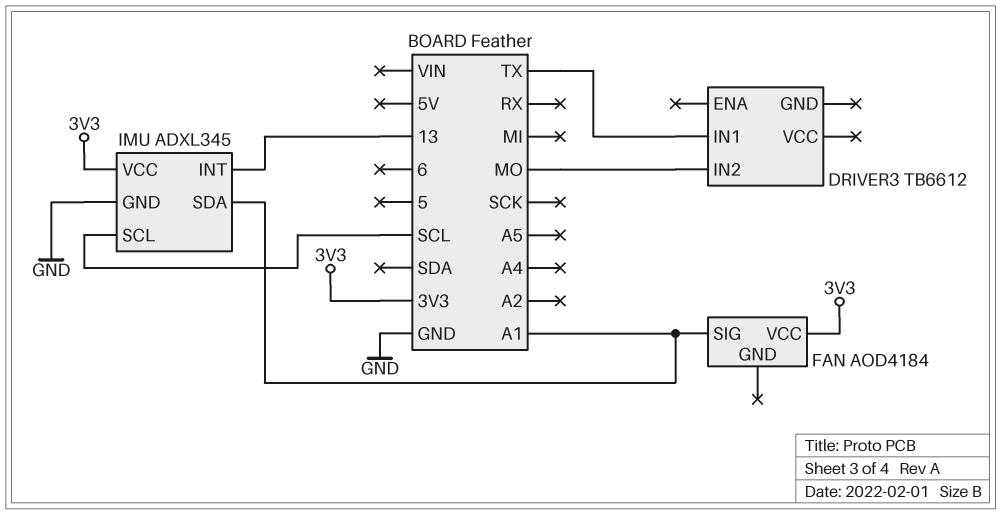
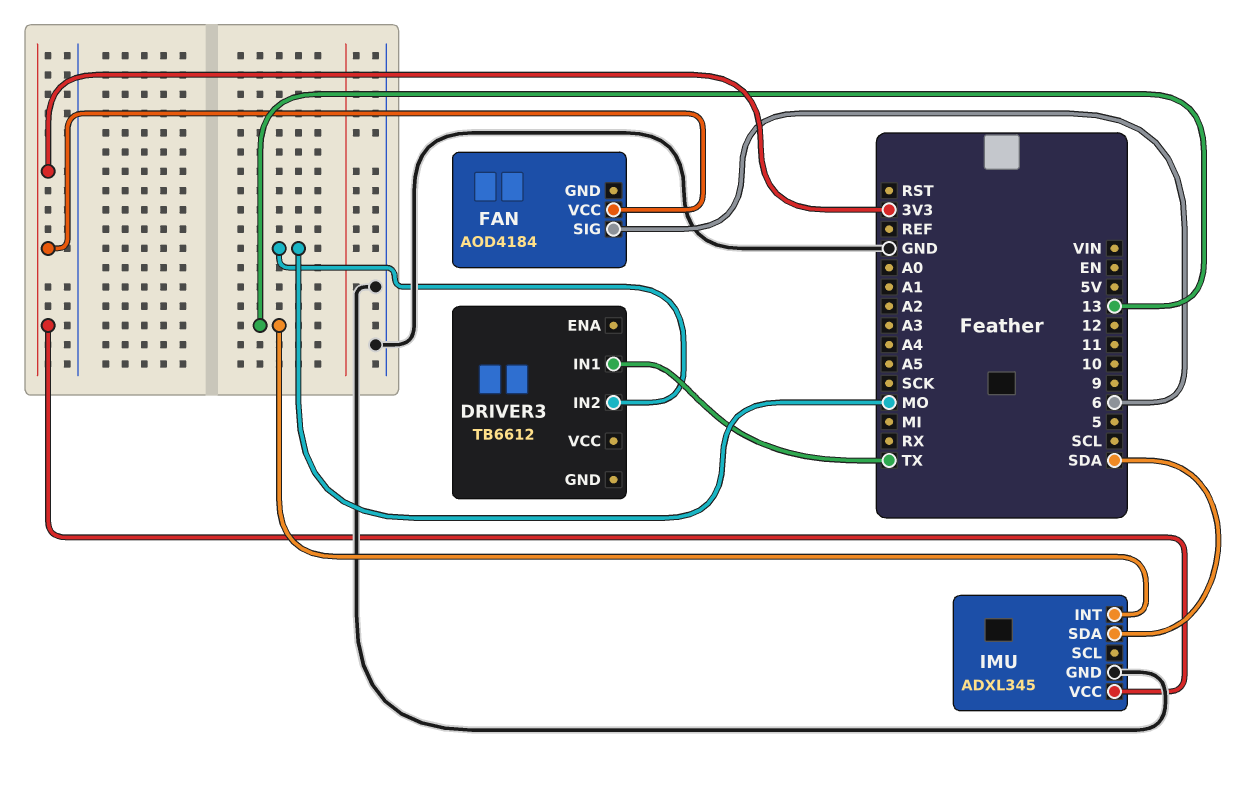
FAN pin SIG: A1 -> 6
IMU pin SCL: SCL -> none
IMU pin SDA: A1 -> SDA

